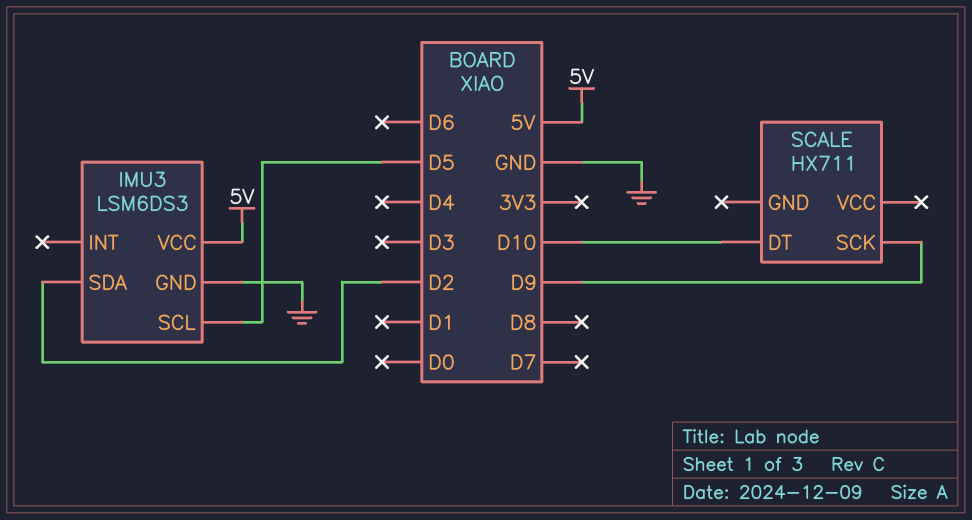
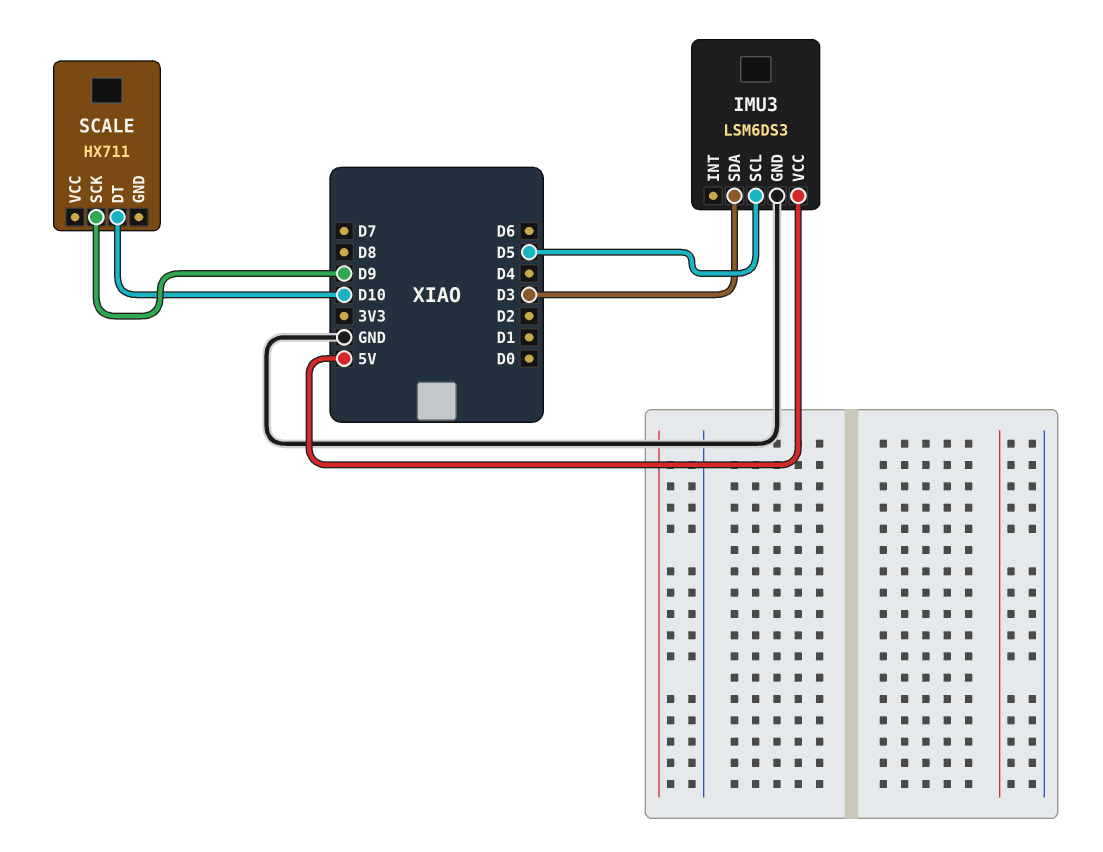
IMU3 pin SDA: D2 -> D3

